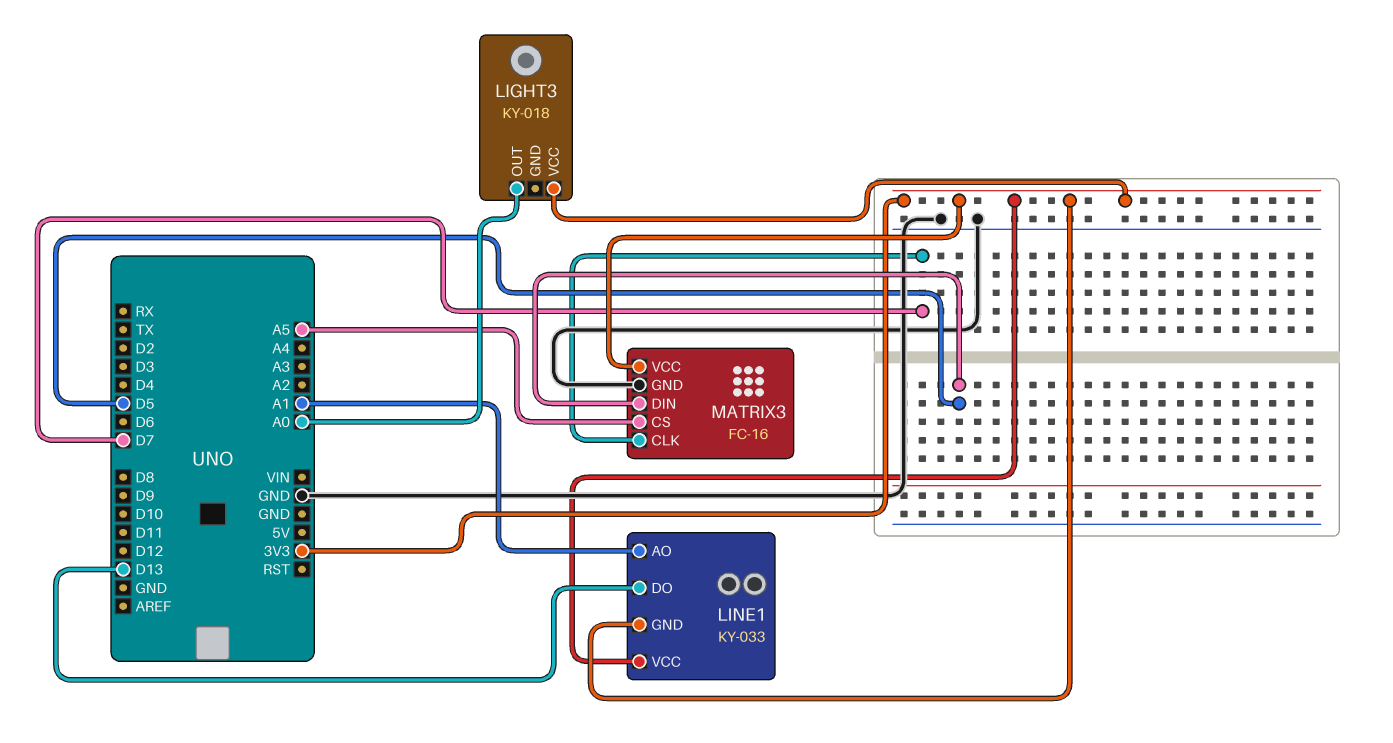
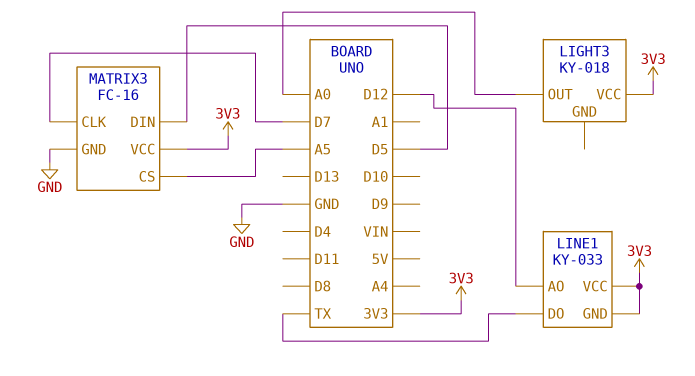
LINE1 pin AO: A1 -> D12
LINE1 pin DO: D13 -> TX

